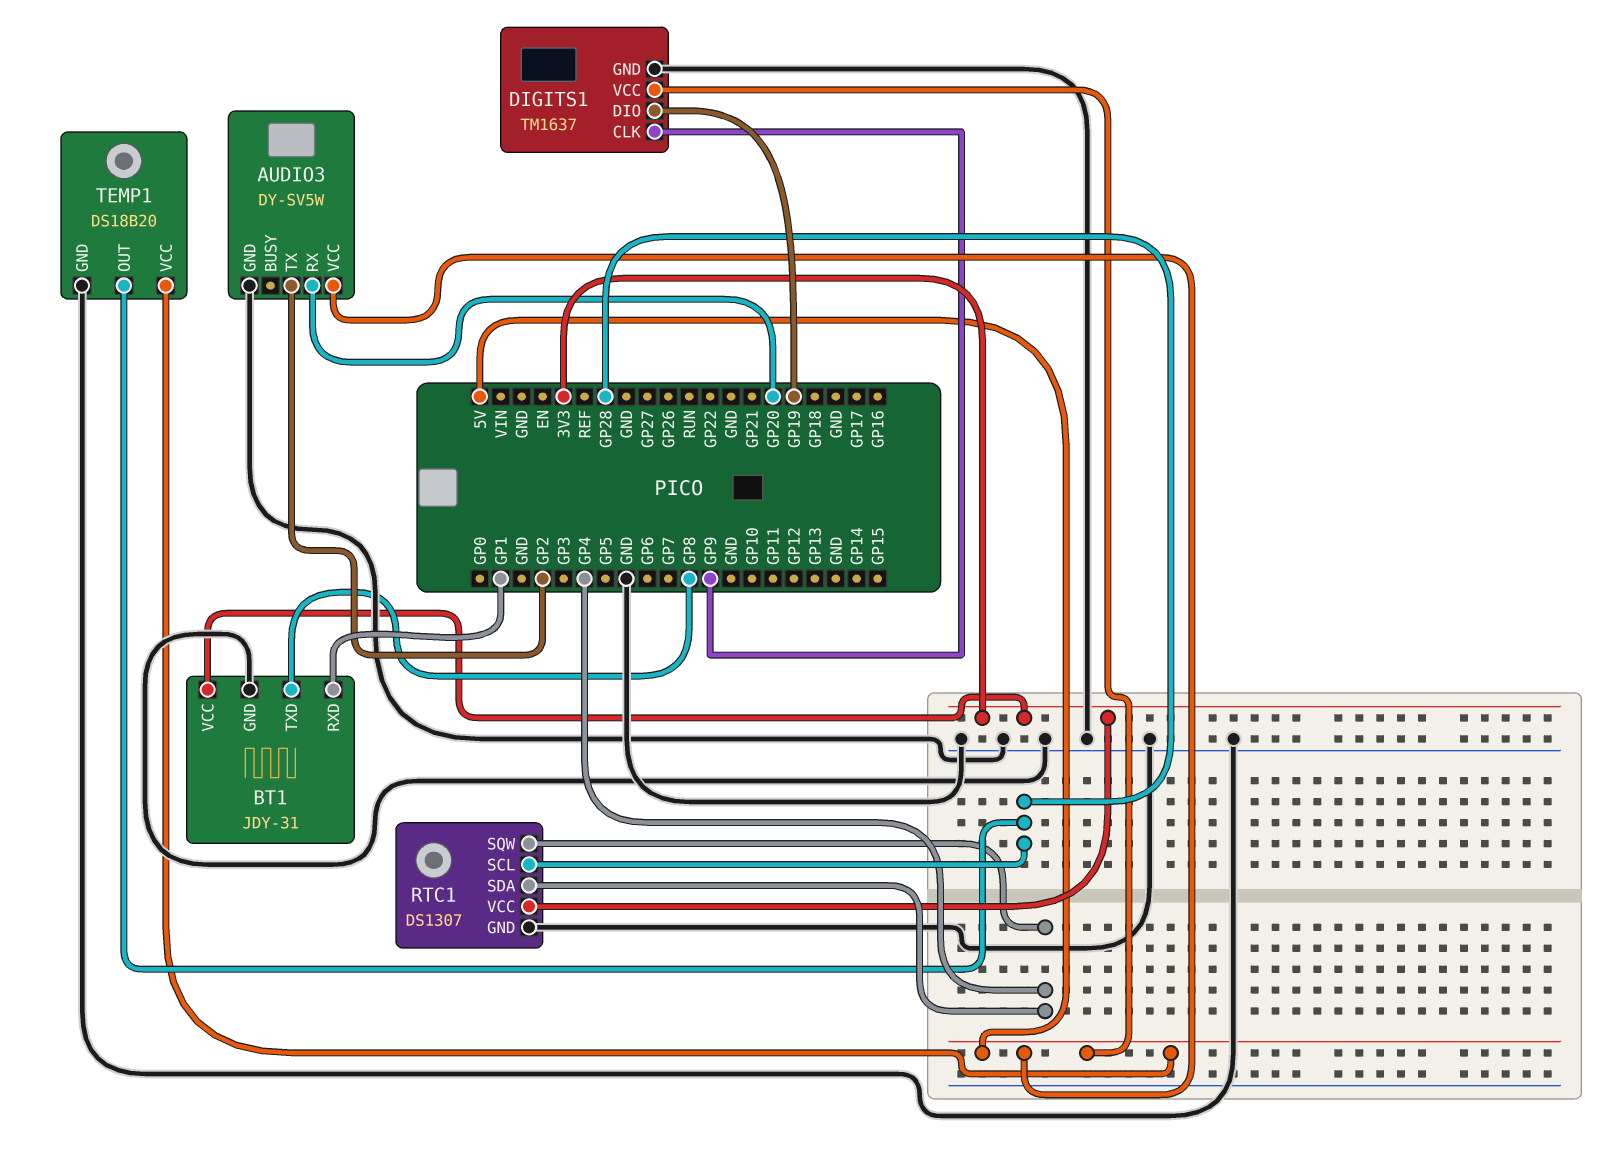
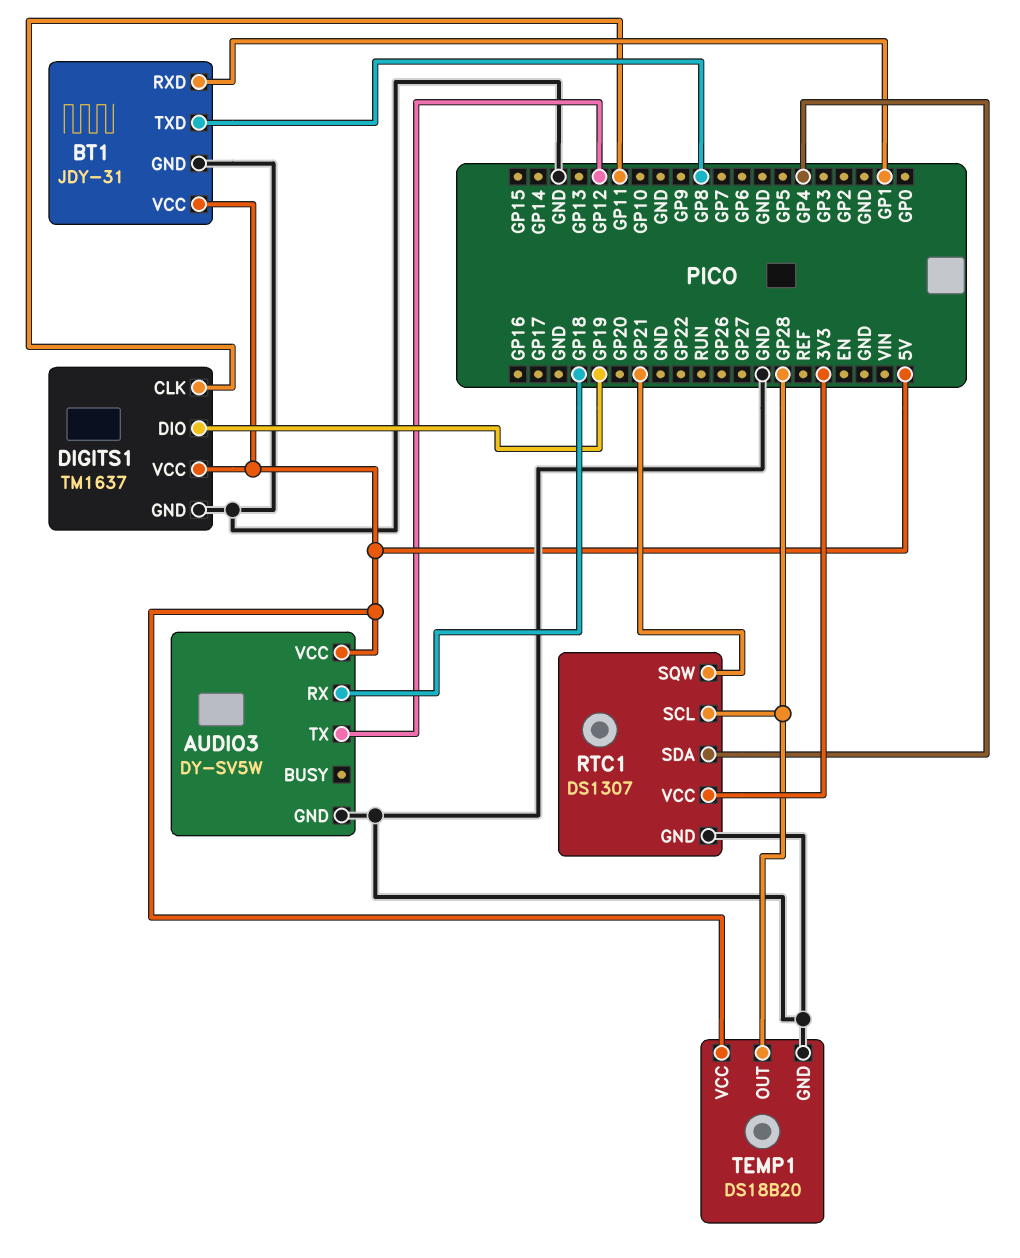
AUDIO3 pin RX: GP20 -> GP18
AUDIO3 pin TX: GP2 -> GP12
BT1 pin VCC: 3V3 -> 5V
DIGITS1 pin CLK: GP9 -> GP11
RTC1 pin SQW: GP4 -> GP21

